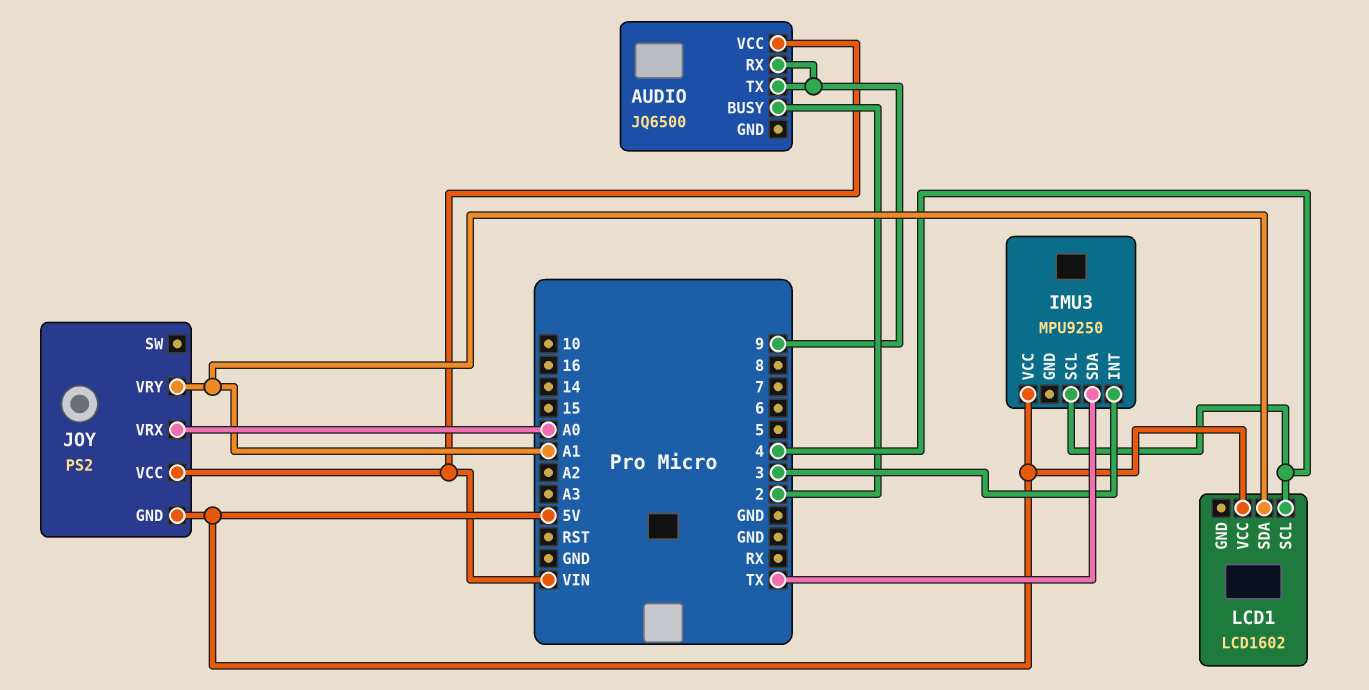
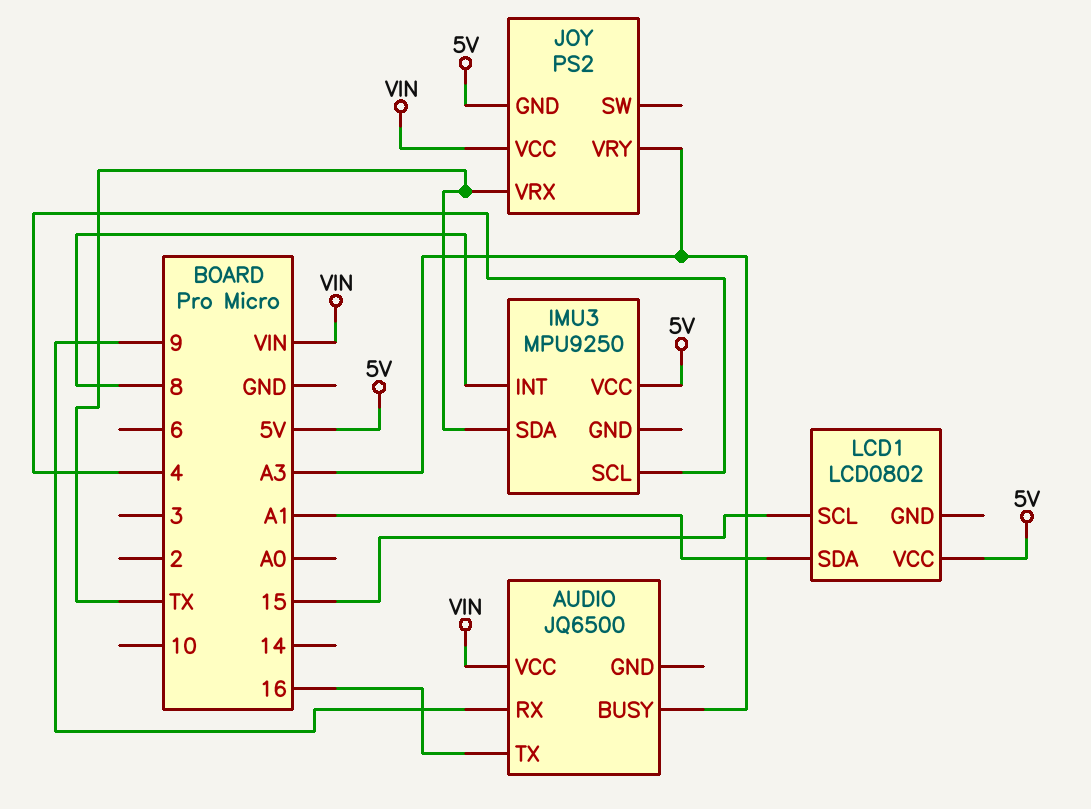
AUDIO pin BUSY: 2 -> A3
AUDIO pin TX: 9 -> 16
IMU3 pin INT: 3 -> 8
JOY pin VRX: A0 -> TX
JOY pin VRY: A1 -> A3
LCD1: LCD1602 -> LCD0802
LCD1 pin SCL: 4 -> 15

